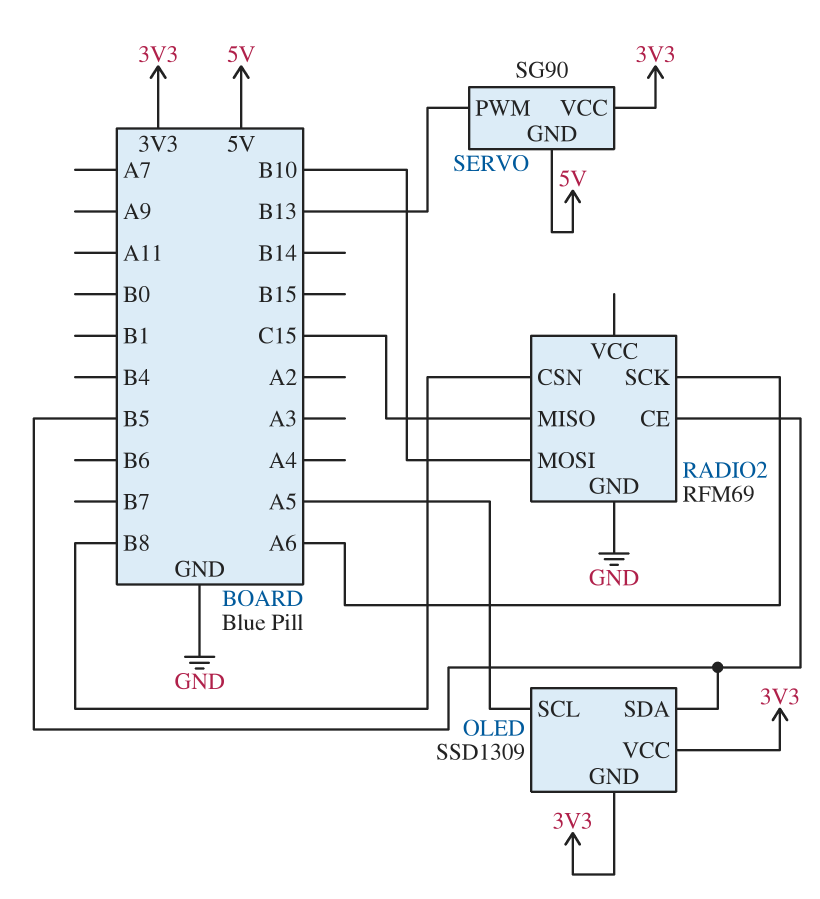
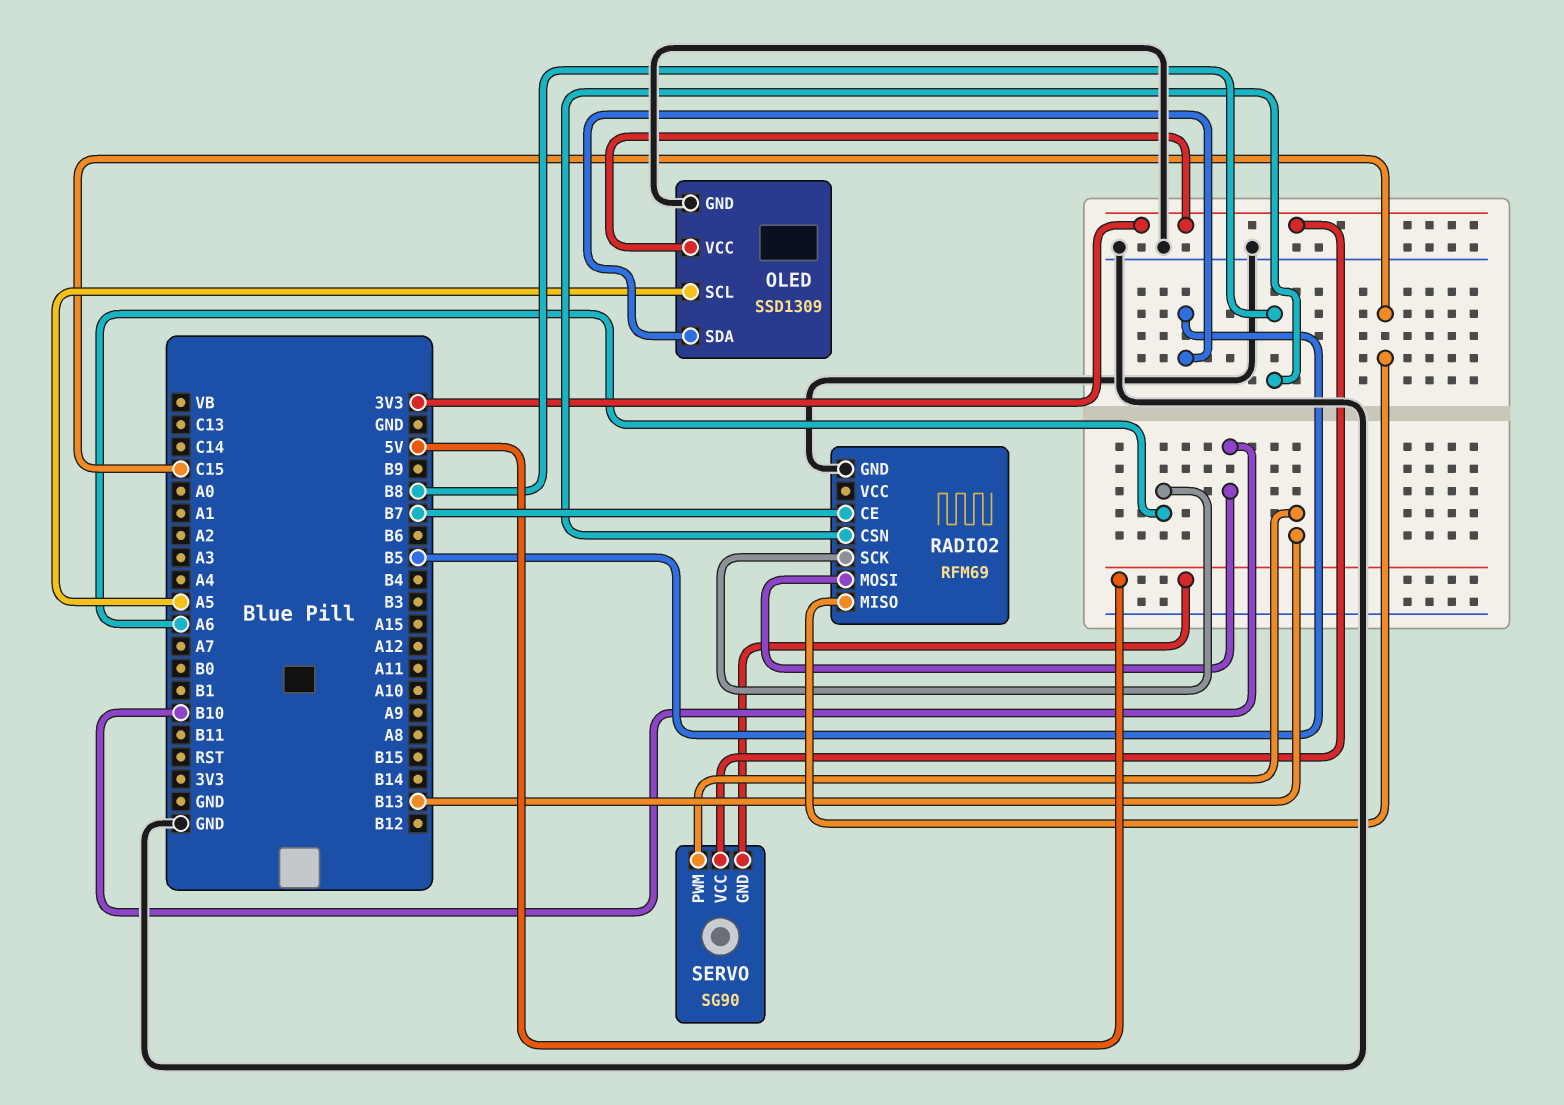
OLED pin GND: 3V3 -> GND
RADIO2 pin CE: B5 -> B7

